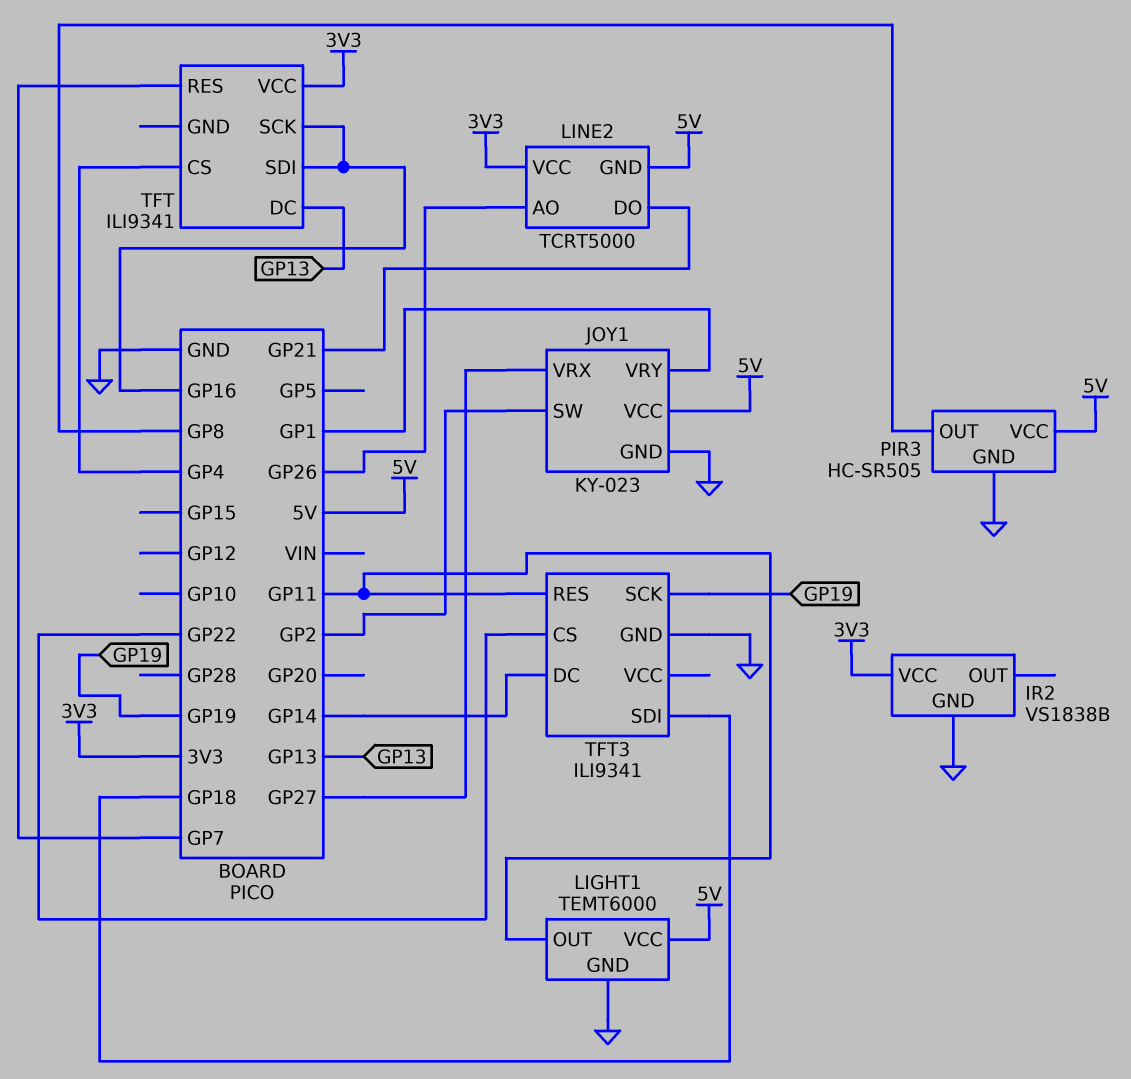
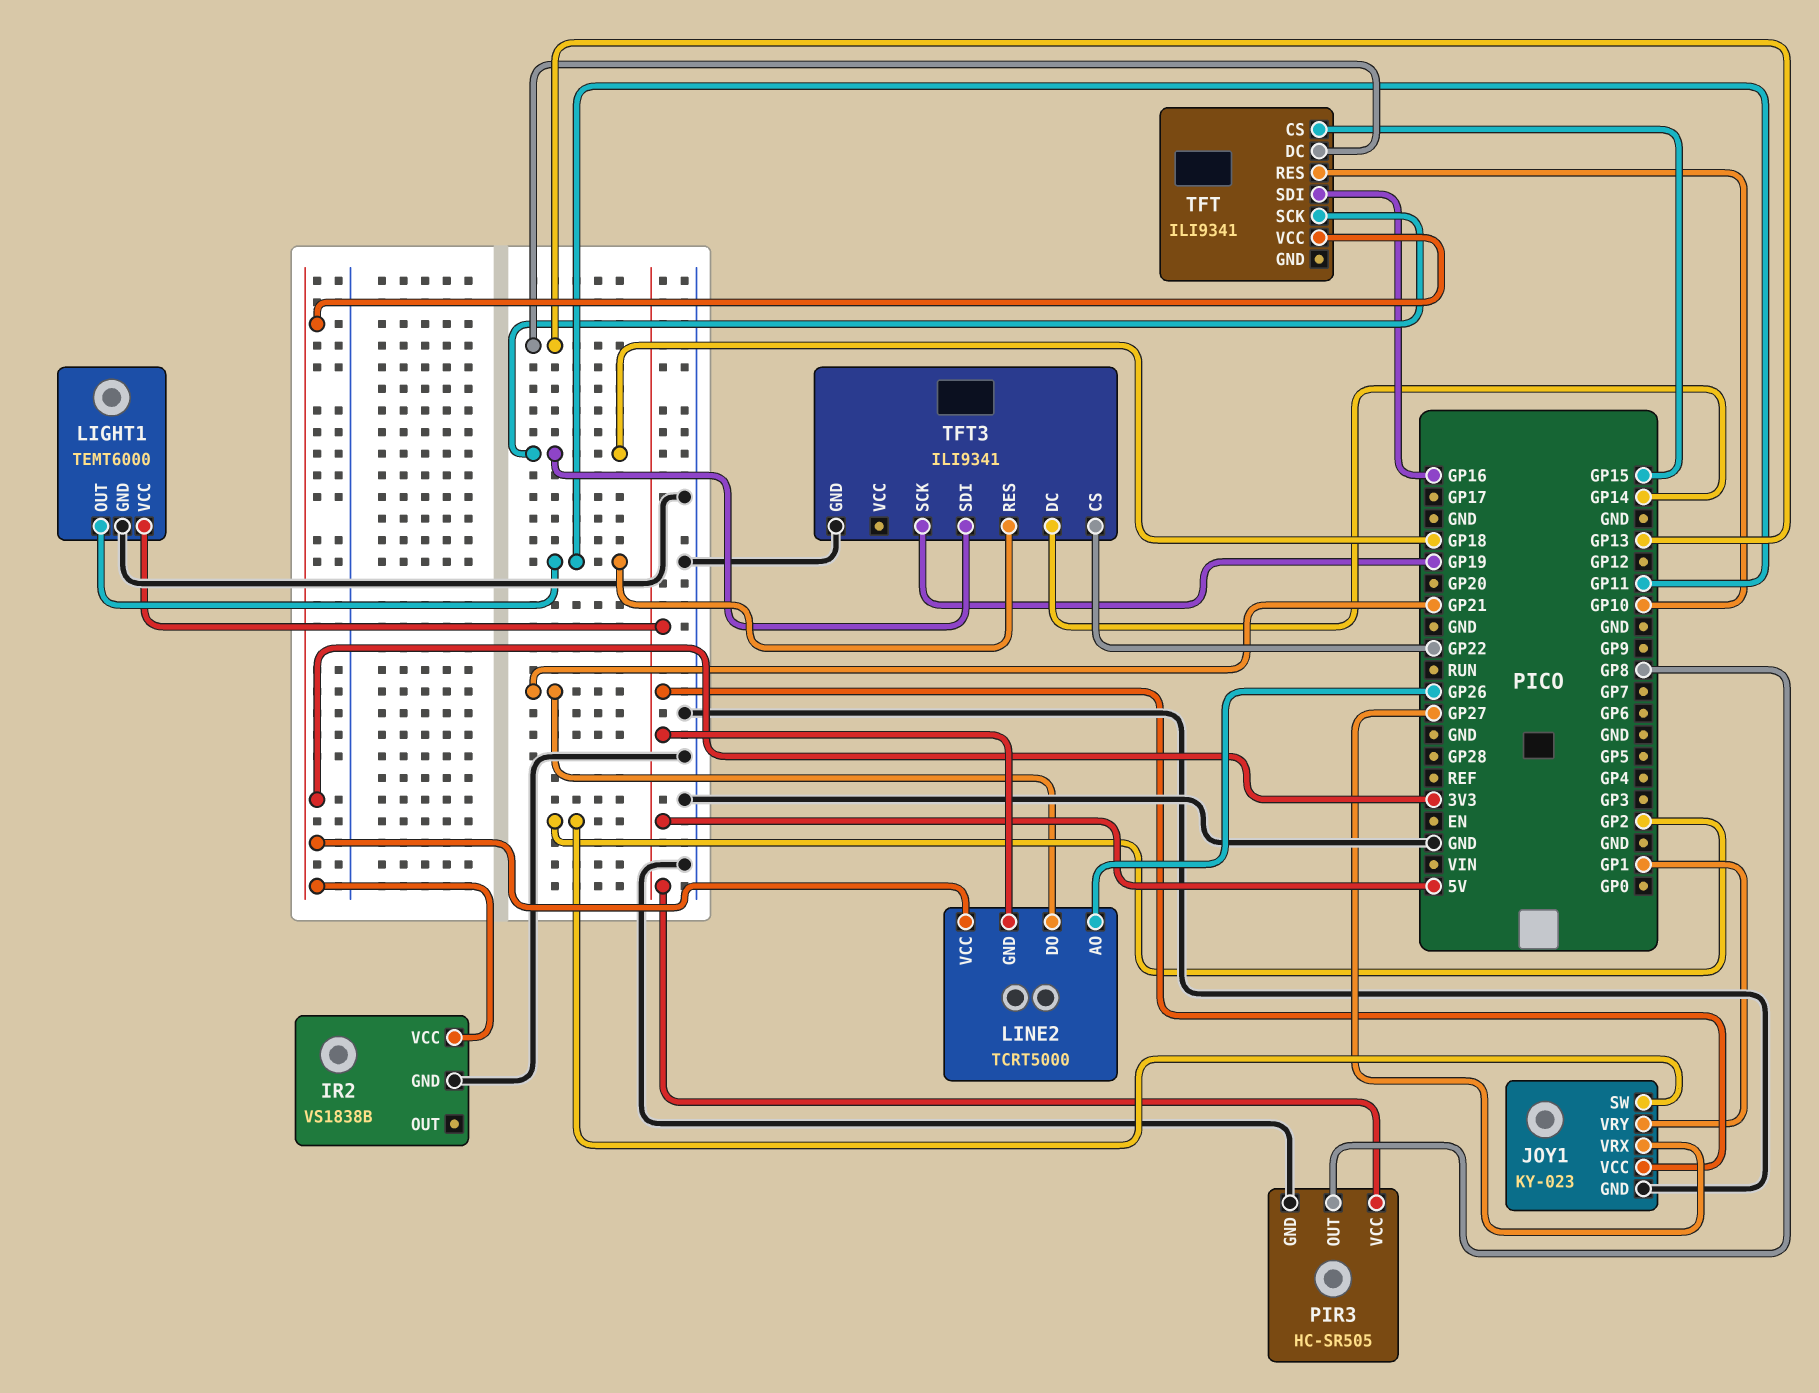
TFT pin CS: GP4 -> GP15
TFT pin RES: GP7 -> GP10
TFT pin SCK: GP16 -> GP18

